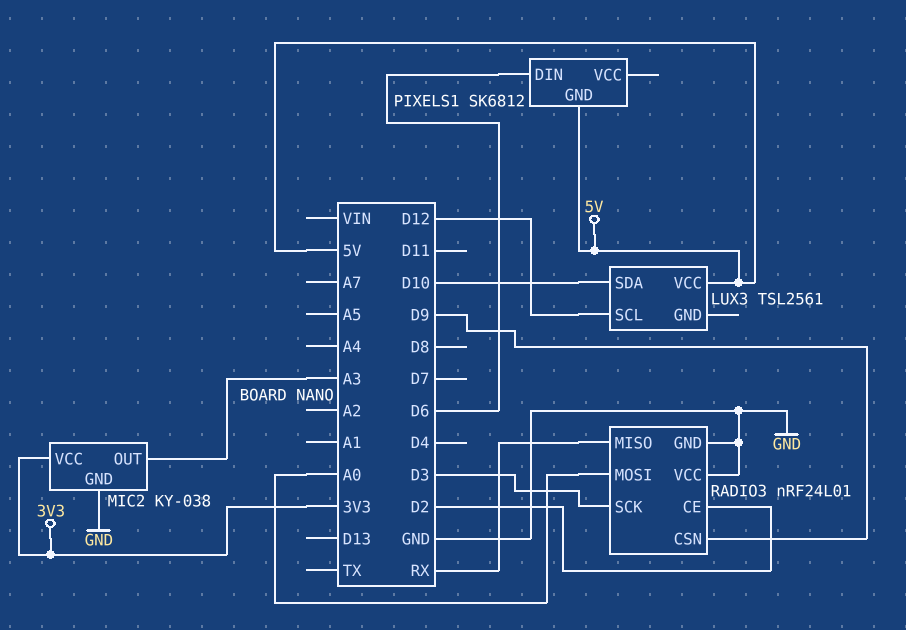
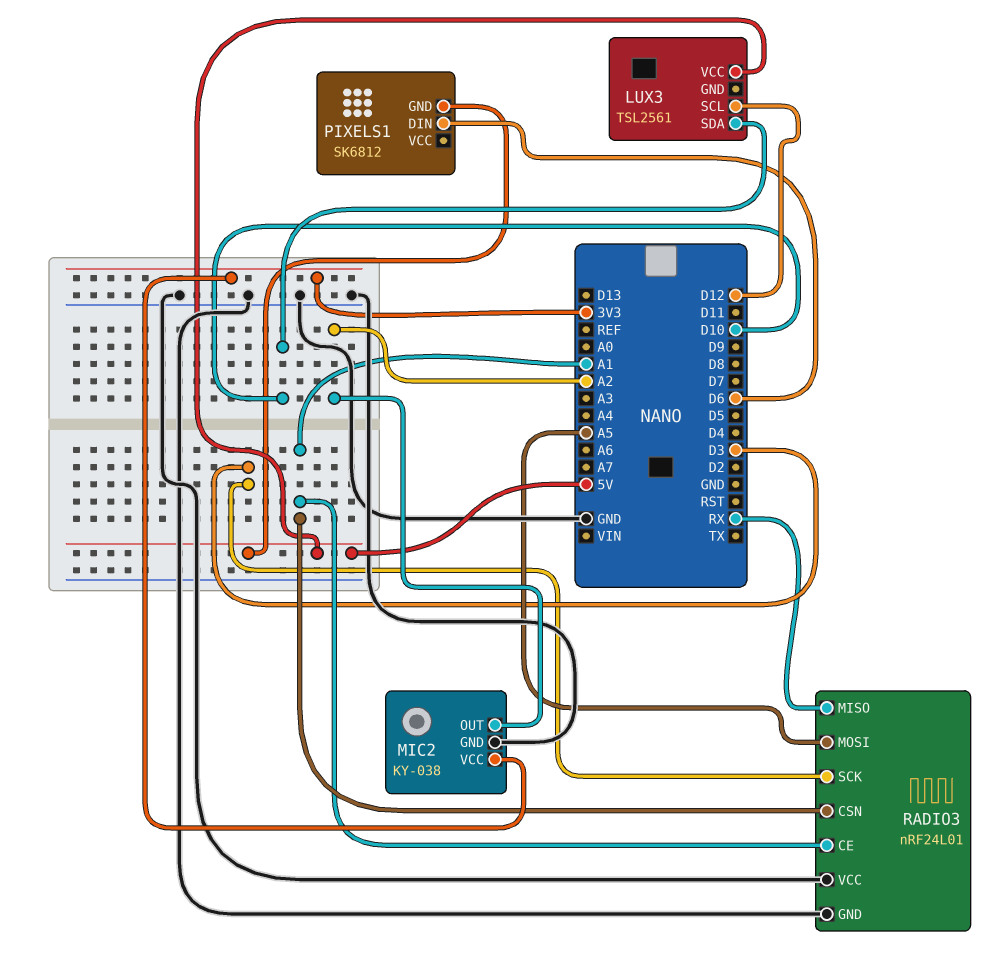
MIC2 pin OUT: A3 -> A2
RADIO3 pin CE: D2 -> A1
RADIO3 pin CSN: D9 -> A1
RADIO3 pin MOSI: A0 -> A5

